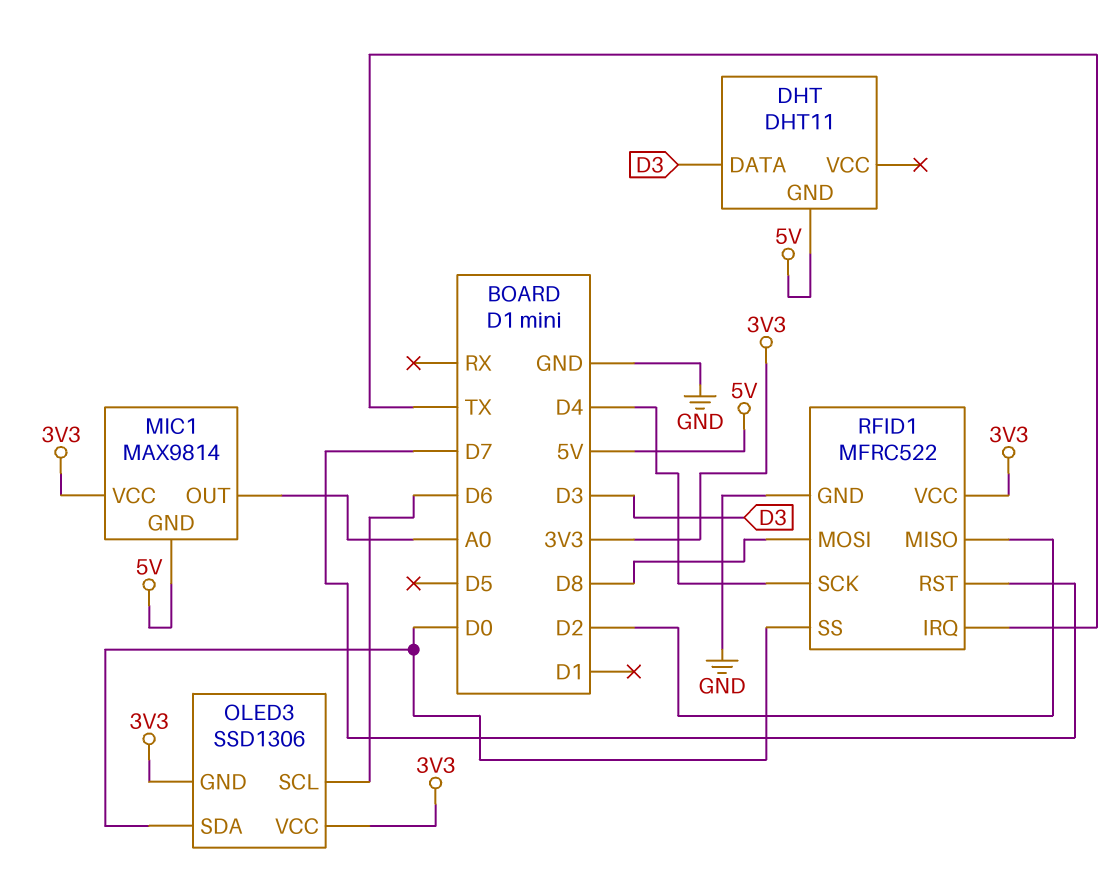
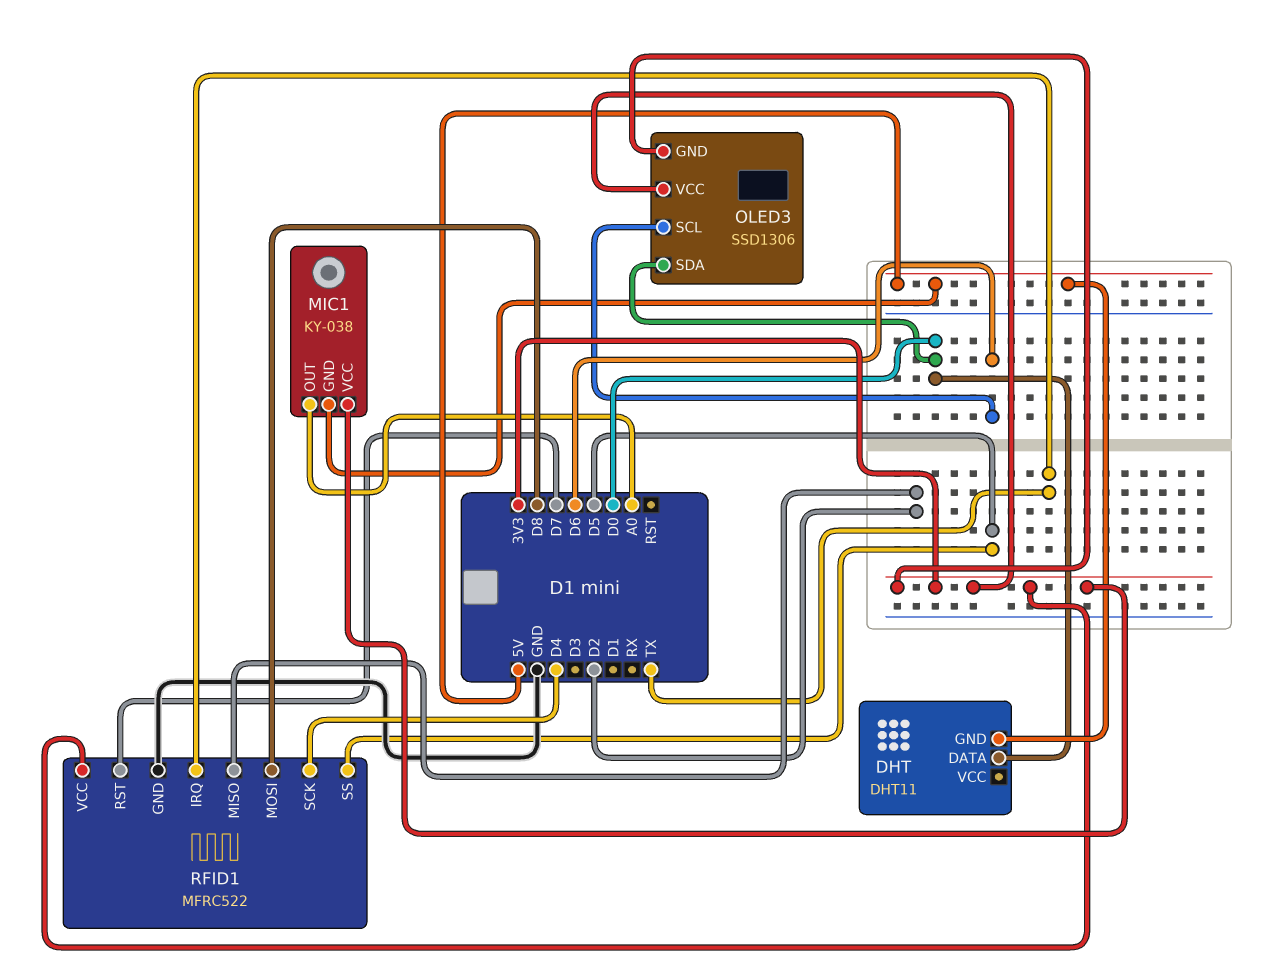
DHT pin DATA: D3 -> D0
MIC1: MAX9814 -> KY-038
RFID1 pin SS: D0 -> D5

